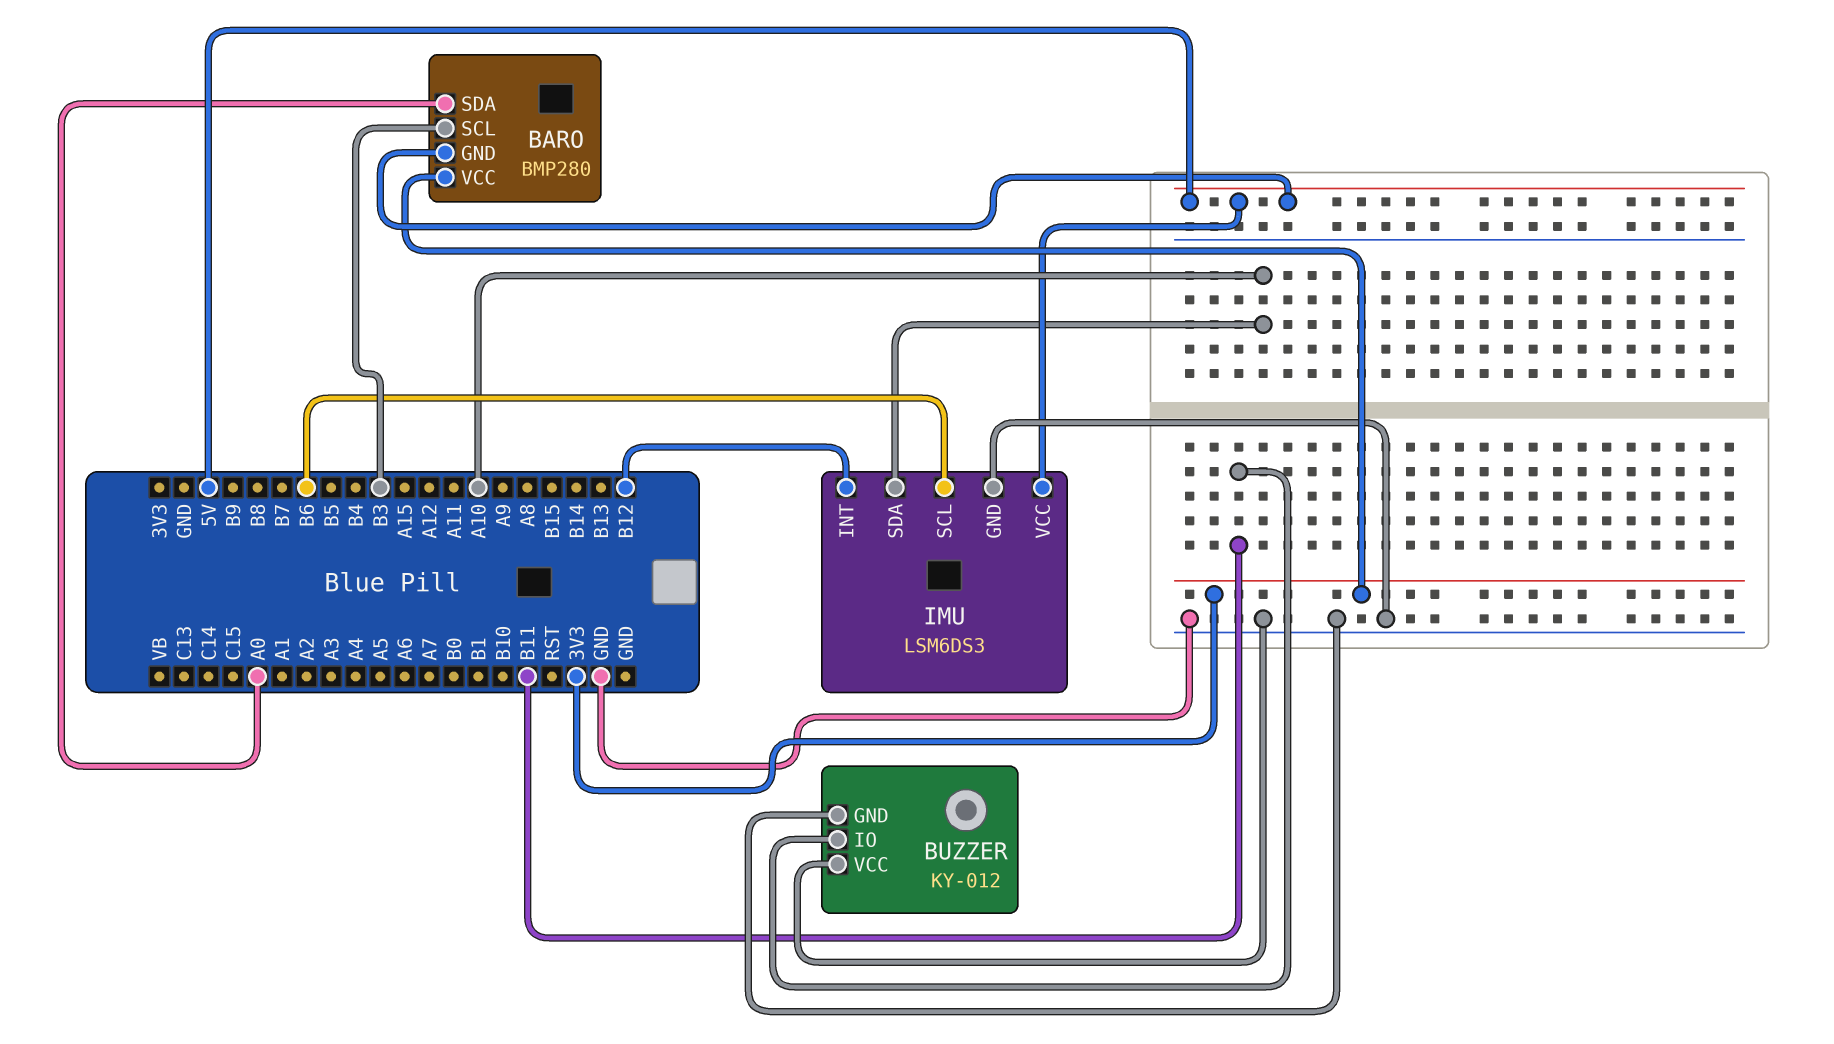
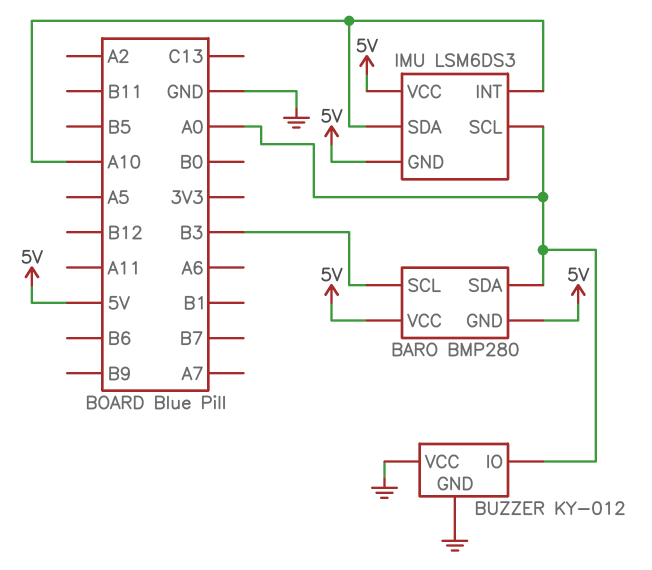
BARO pin VCC: 3V3 -> 5V
BUZZER pin IO: B11 -> A0
IMU pin GND: GND -> 5V
IMU pin INT: B12 -> A10
IMU pin SCL: B6 -> A0

